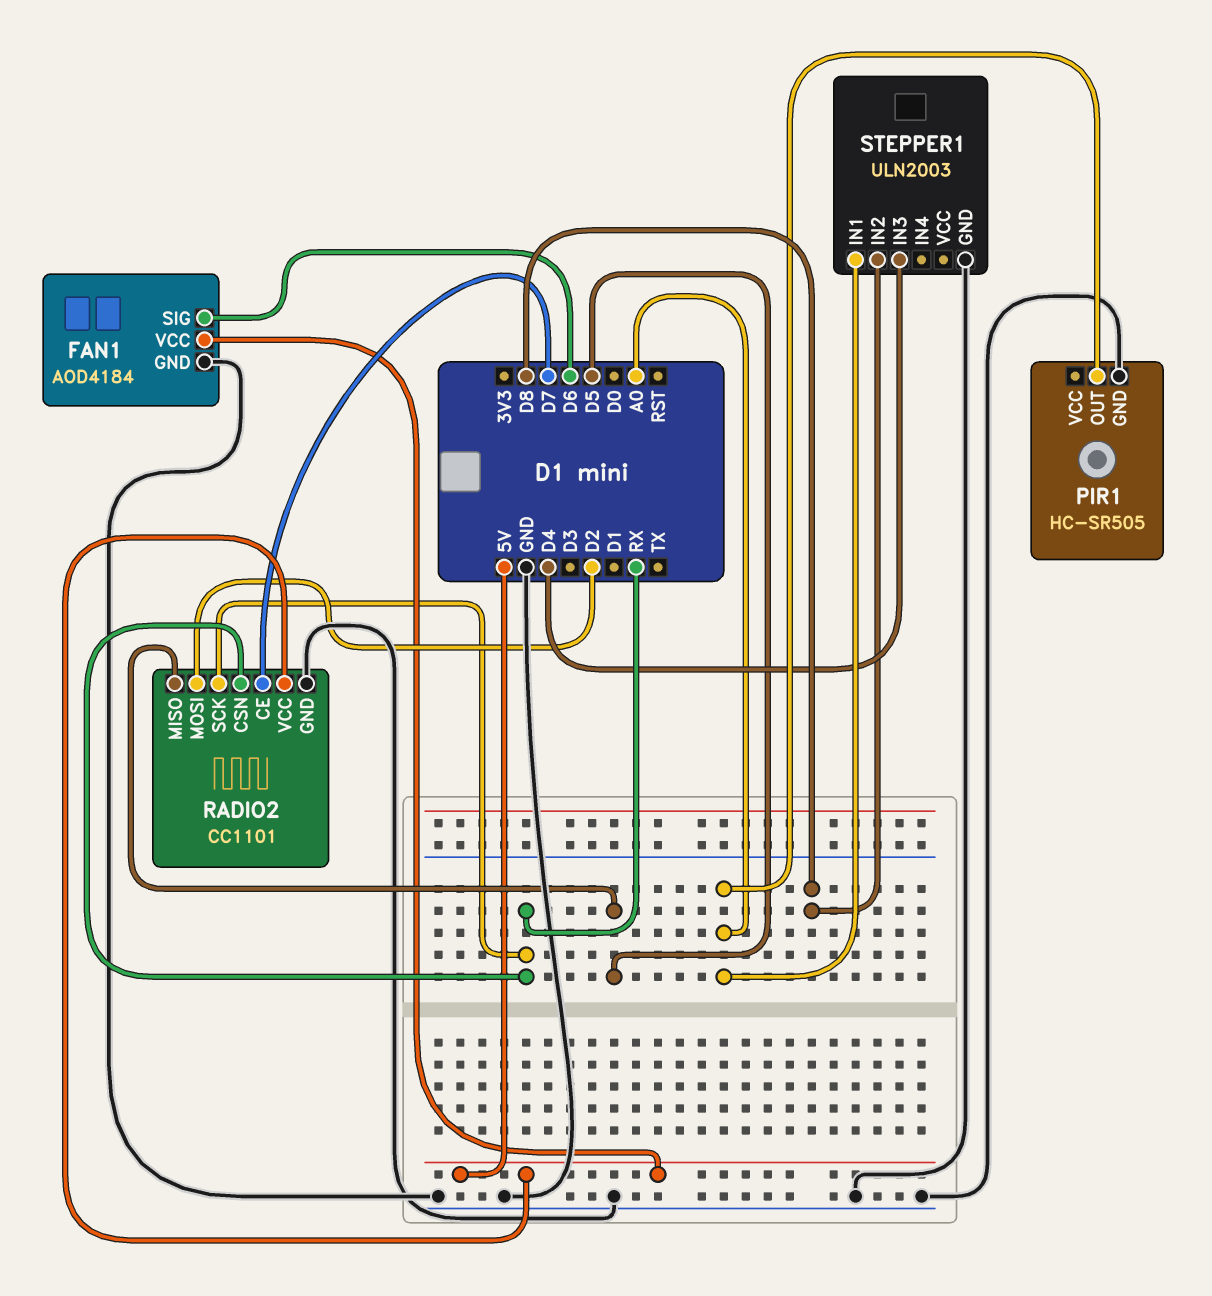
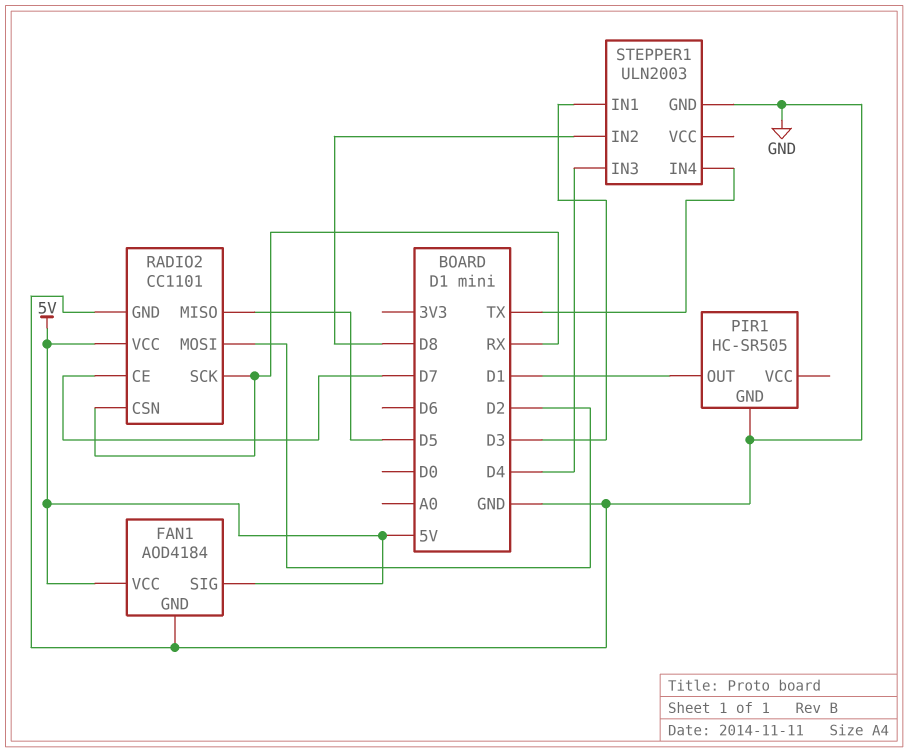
FAN1 pin SIG: D6 -> 5V
PIR1 pin OUT: A0 -> D1
STEPPER1 pin IN1: A0 -> D3
STEPPER1 pin IN4: none -> TX

